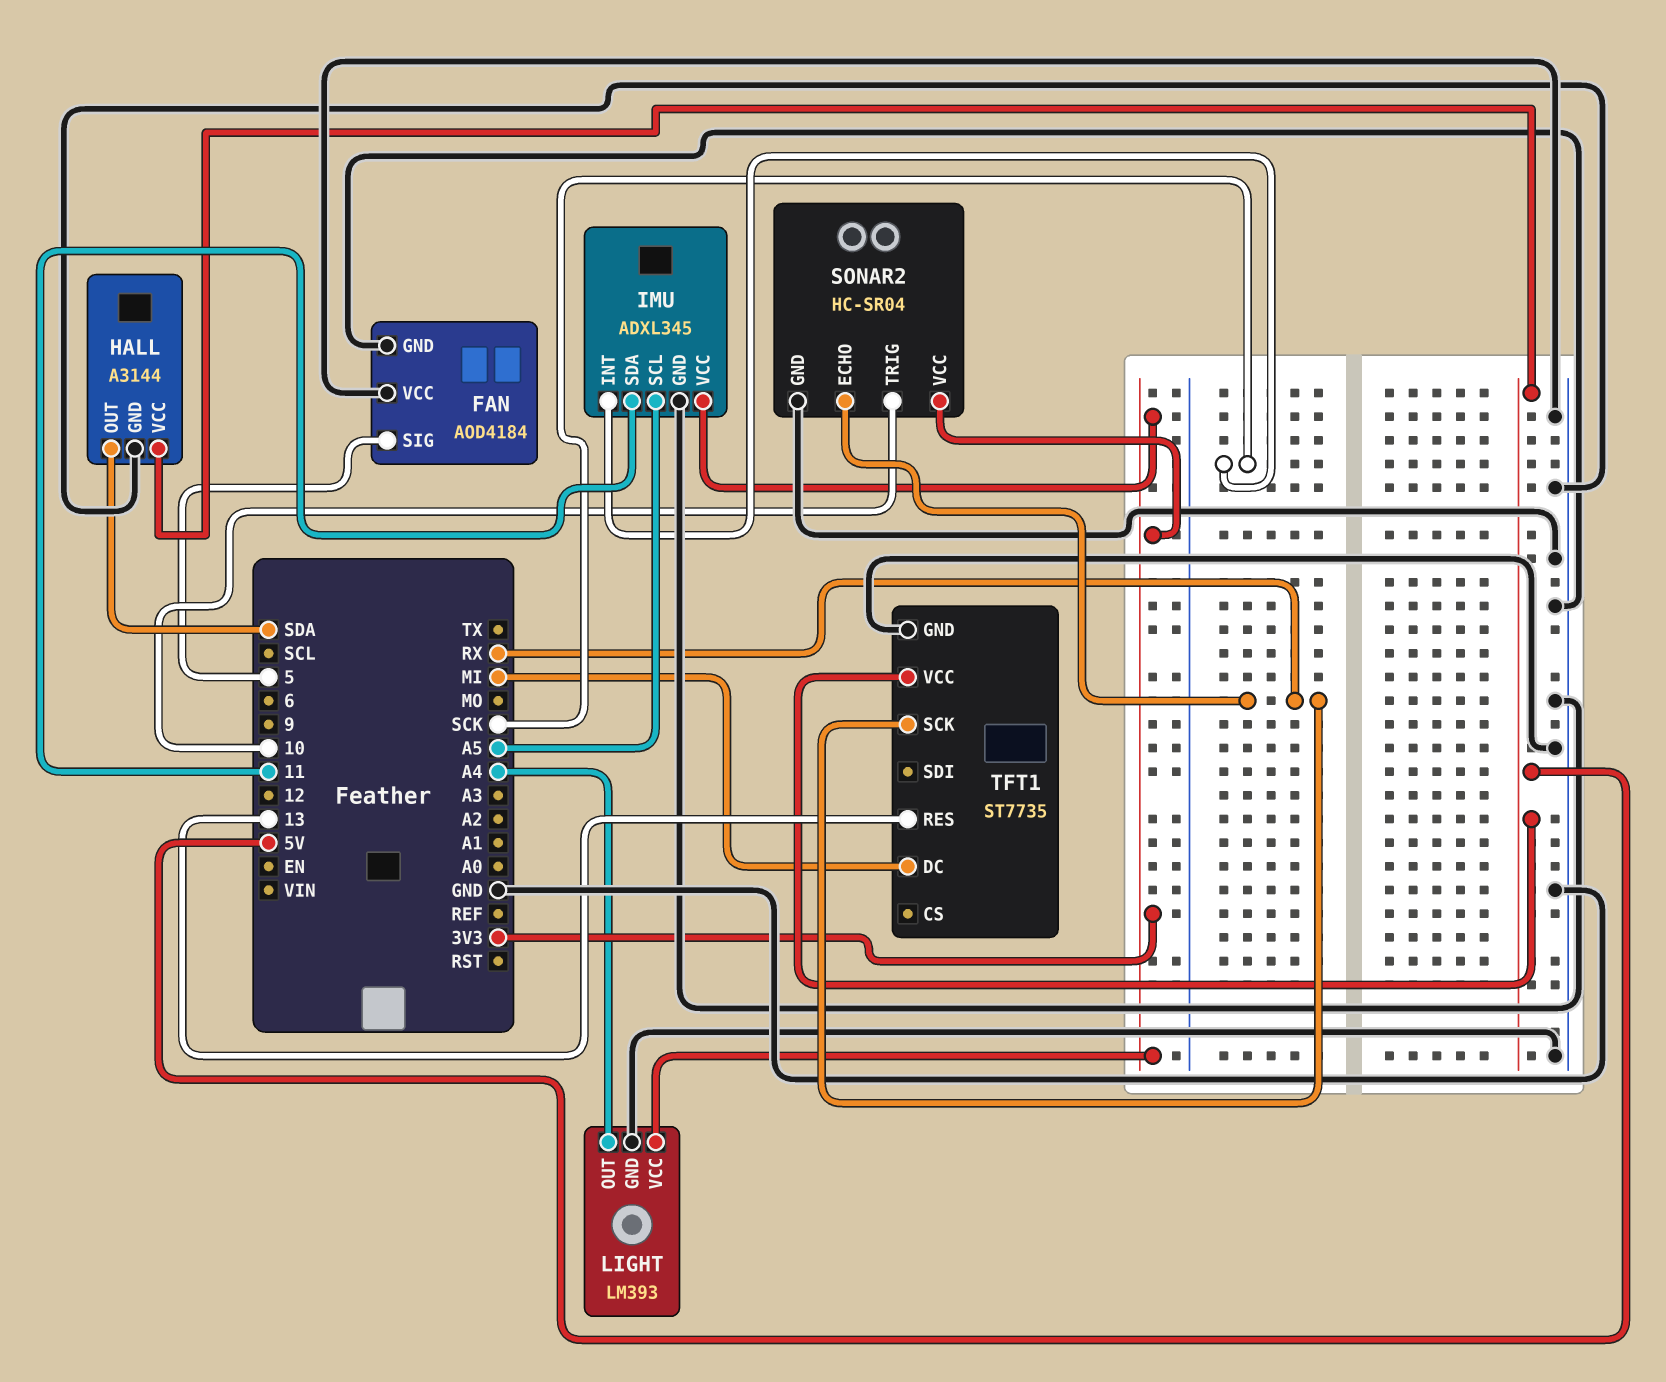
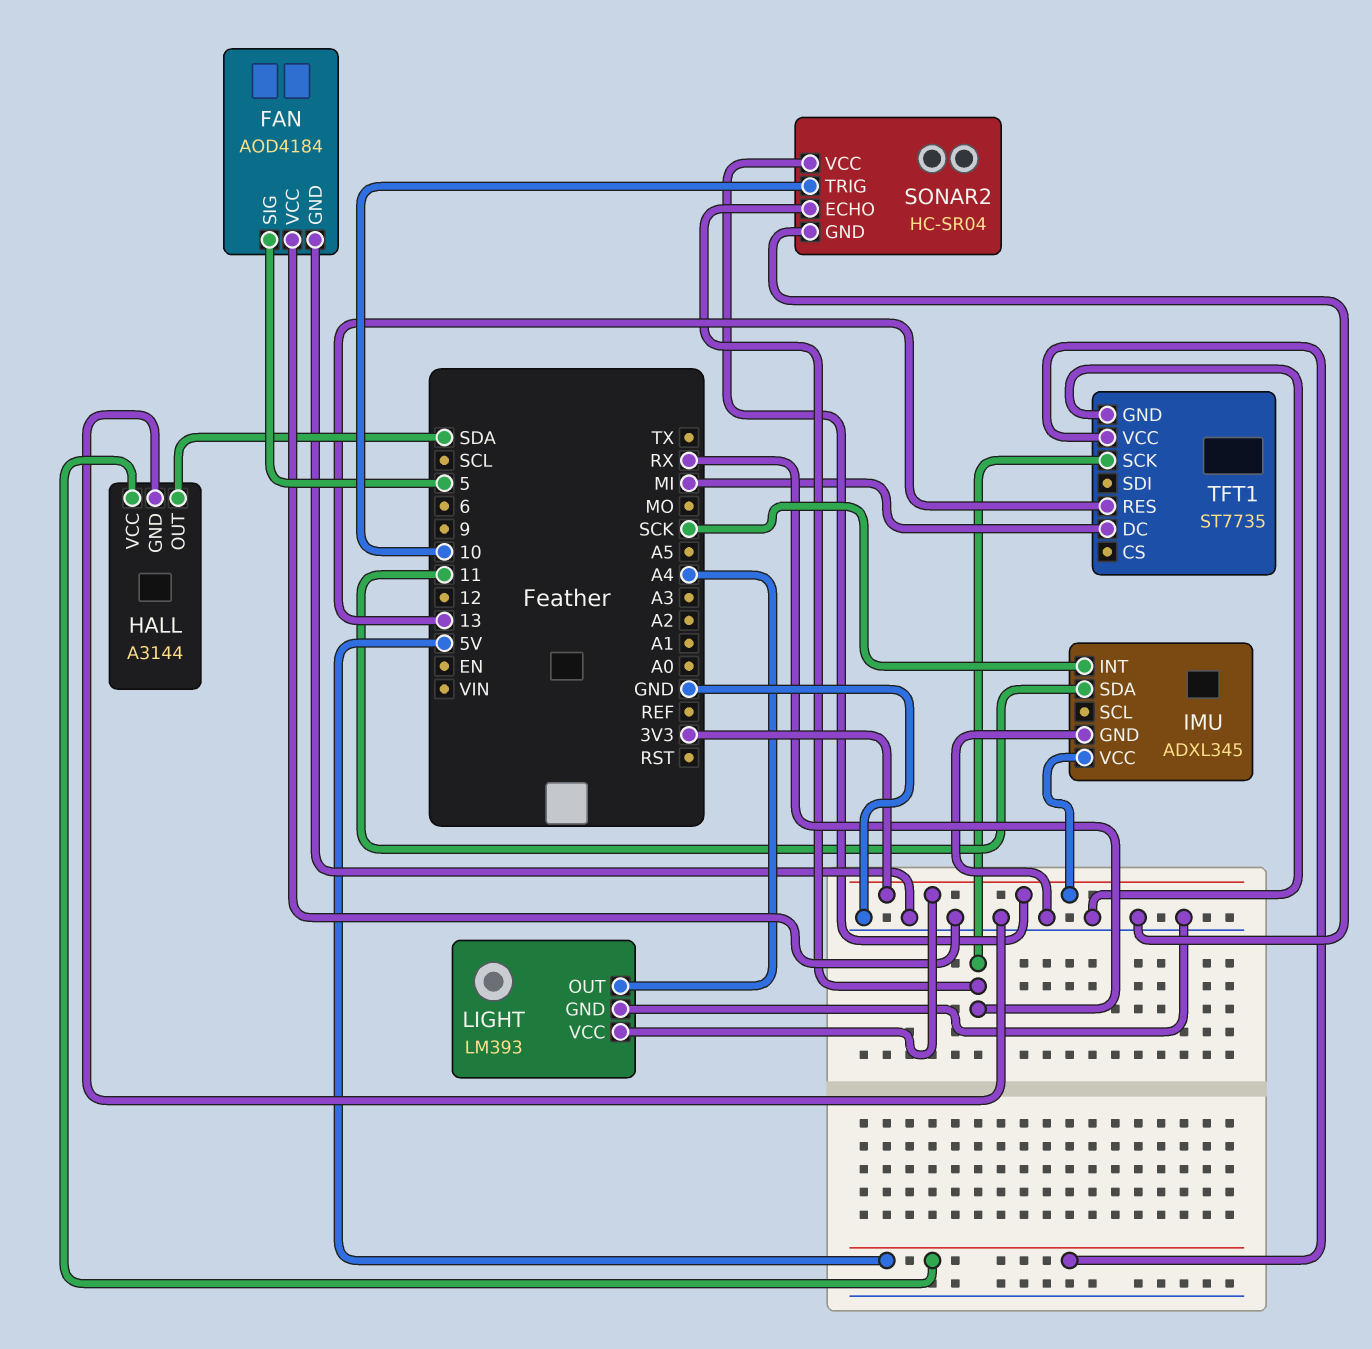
IMU pin SCL: A5 -> none

